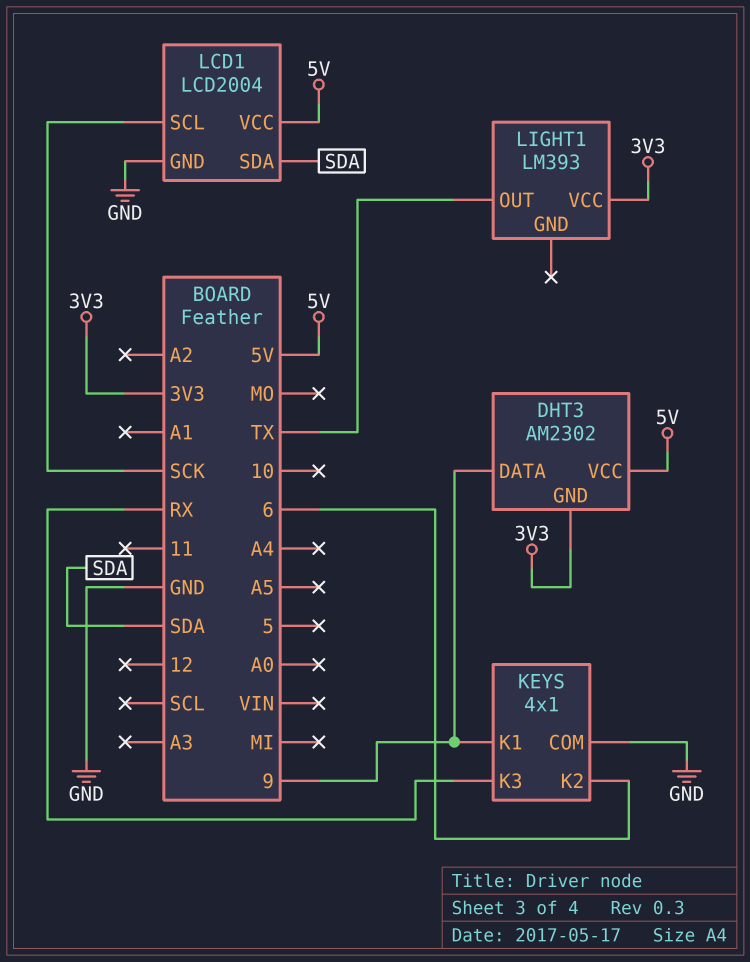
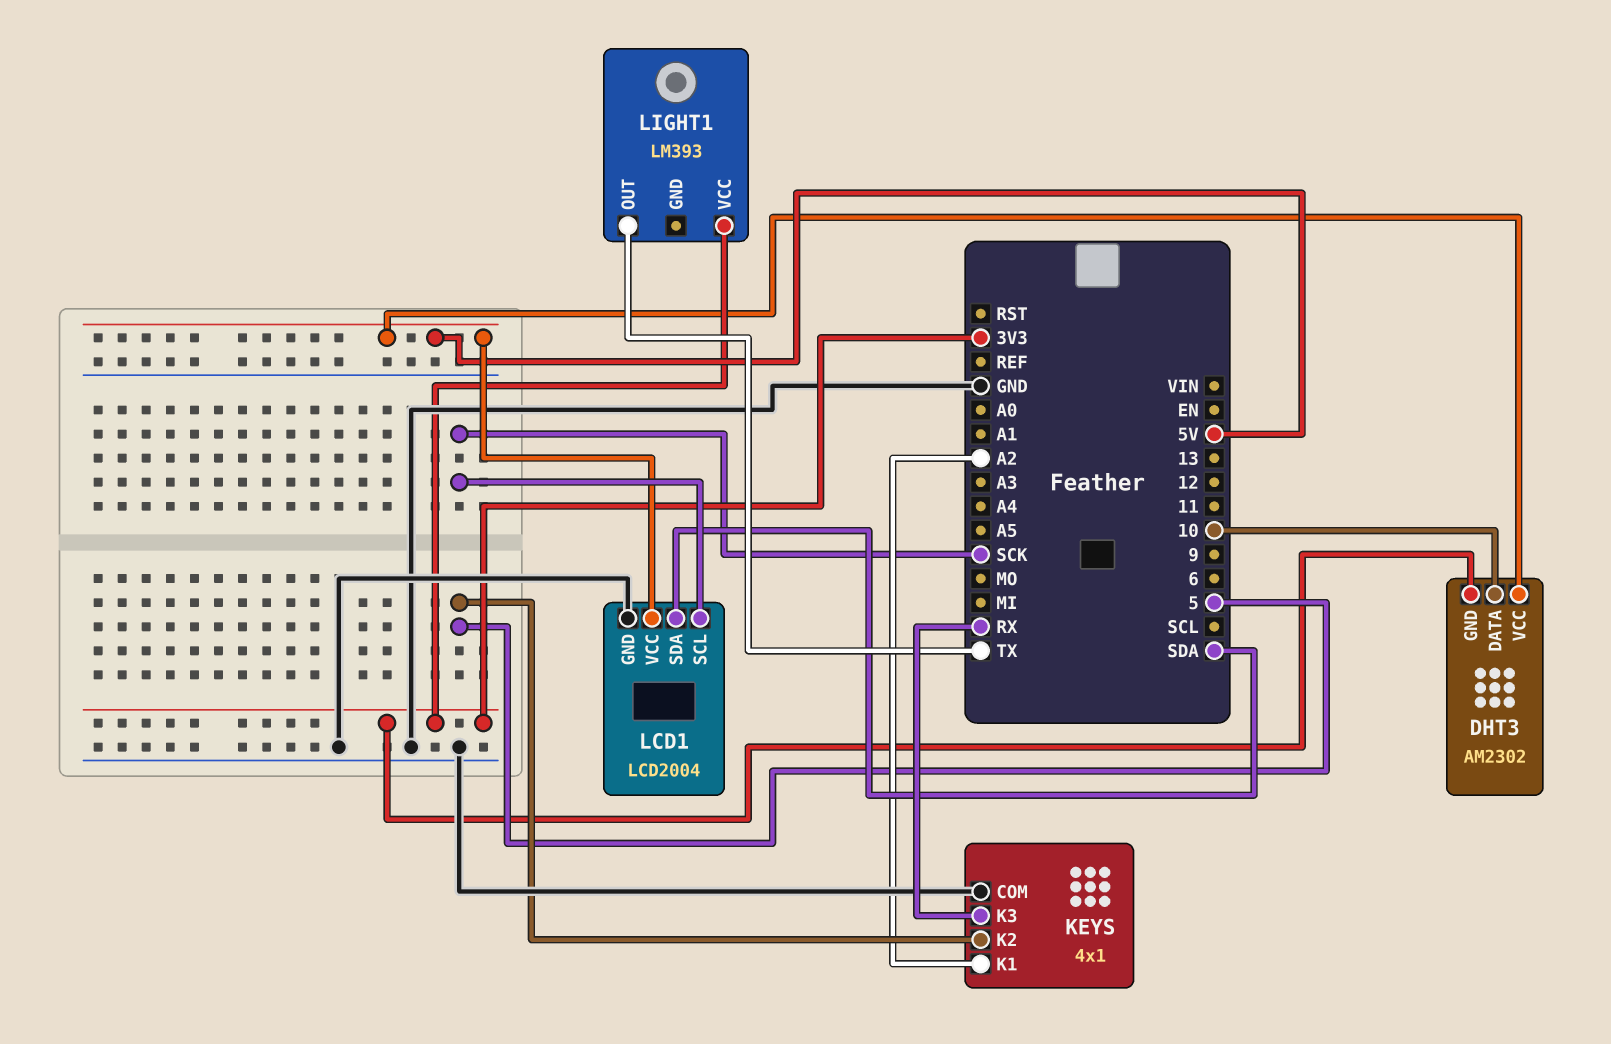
DHT3 pin DATA: 9 -> 10
KEYS pin K1: 9 -> A2
KEYS pin K2: 6 -> 5

